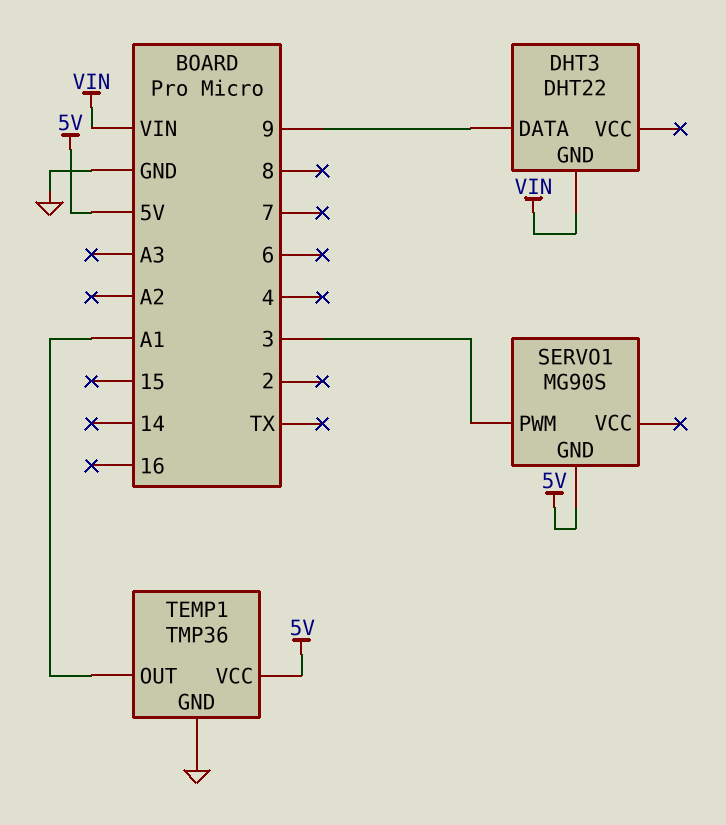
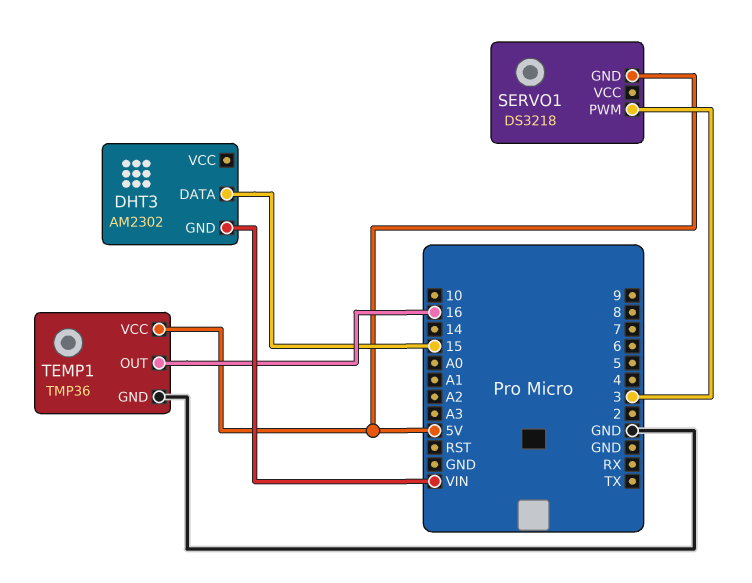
DHT3: DHT22 -> AM2302
DHT3 pin DATA: 9 -> 15
SERVO1: MG90S -> DS3218
TEMP1 pin OUT: A1 -> 16

